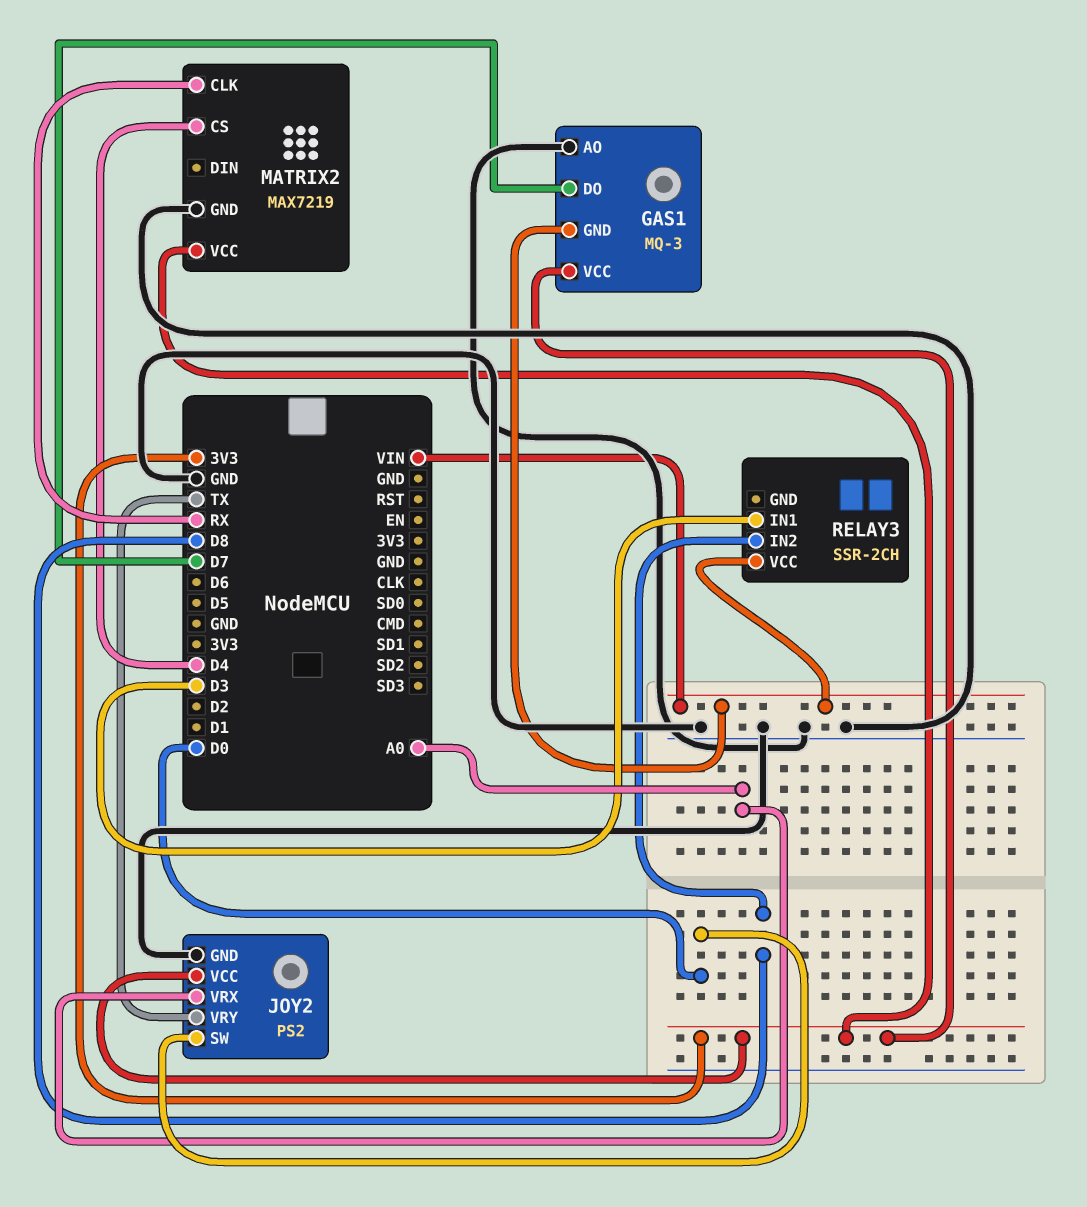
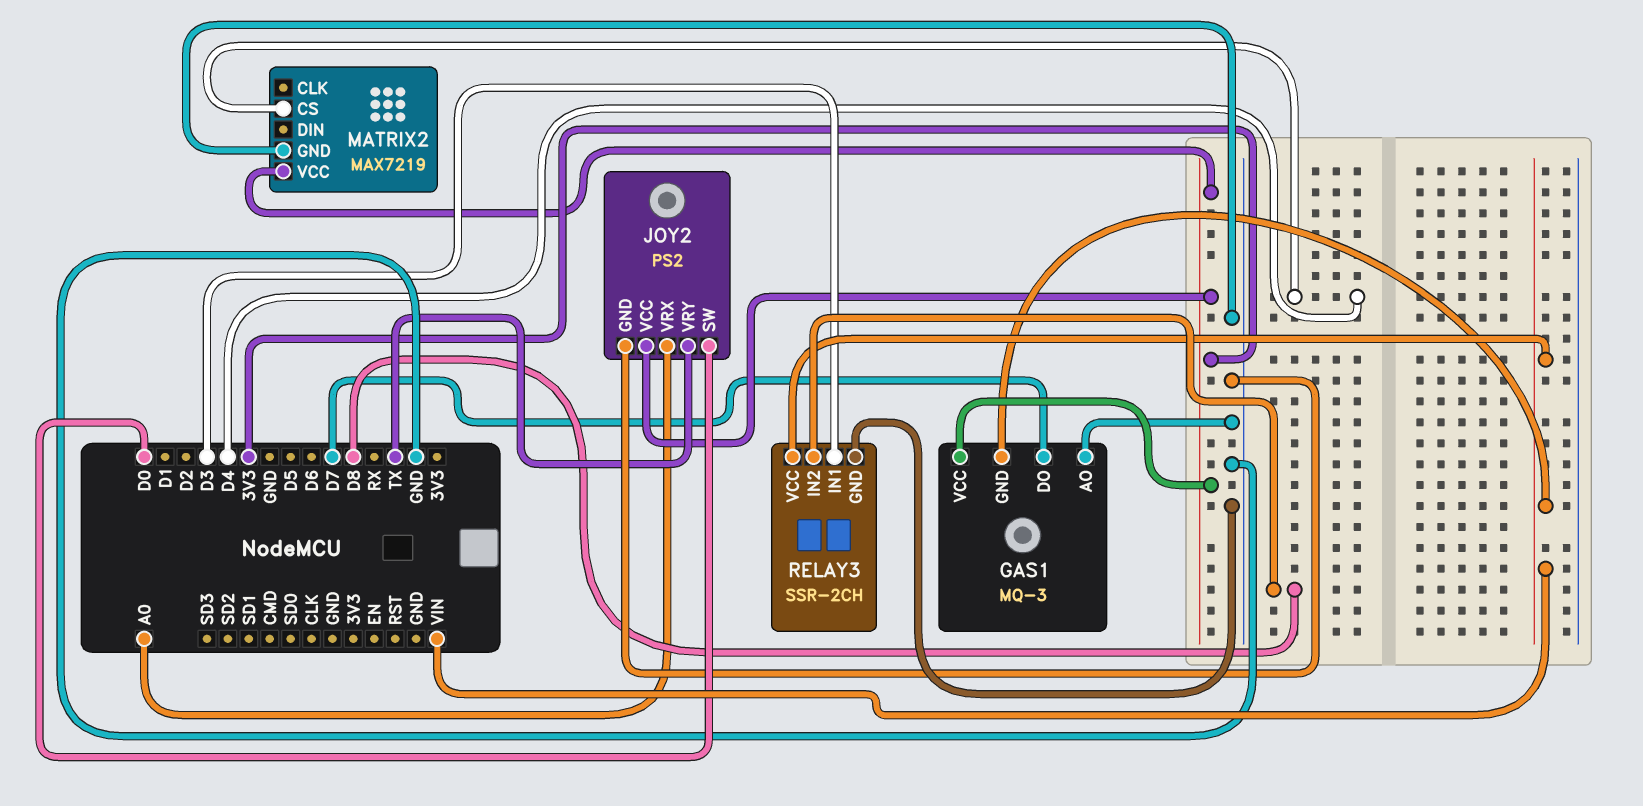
MATRIX2 pin CLK: RX -> none
RELAY3 pin GND: none -> GND

